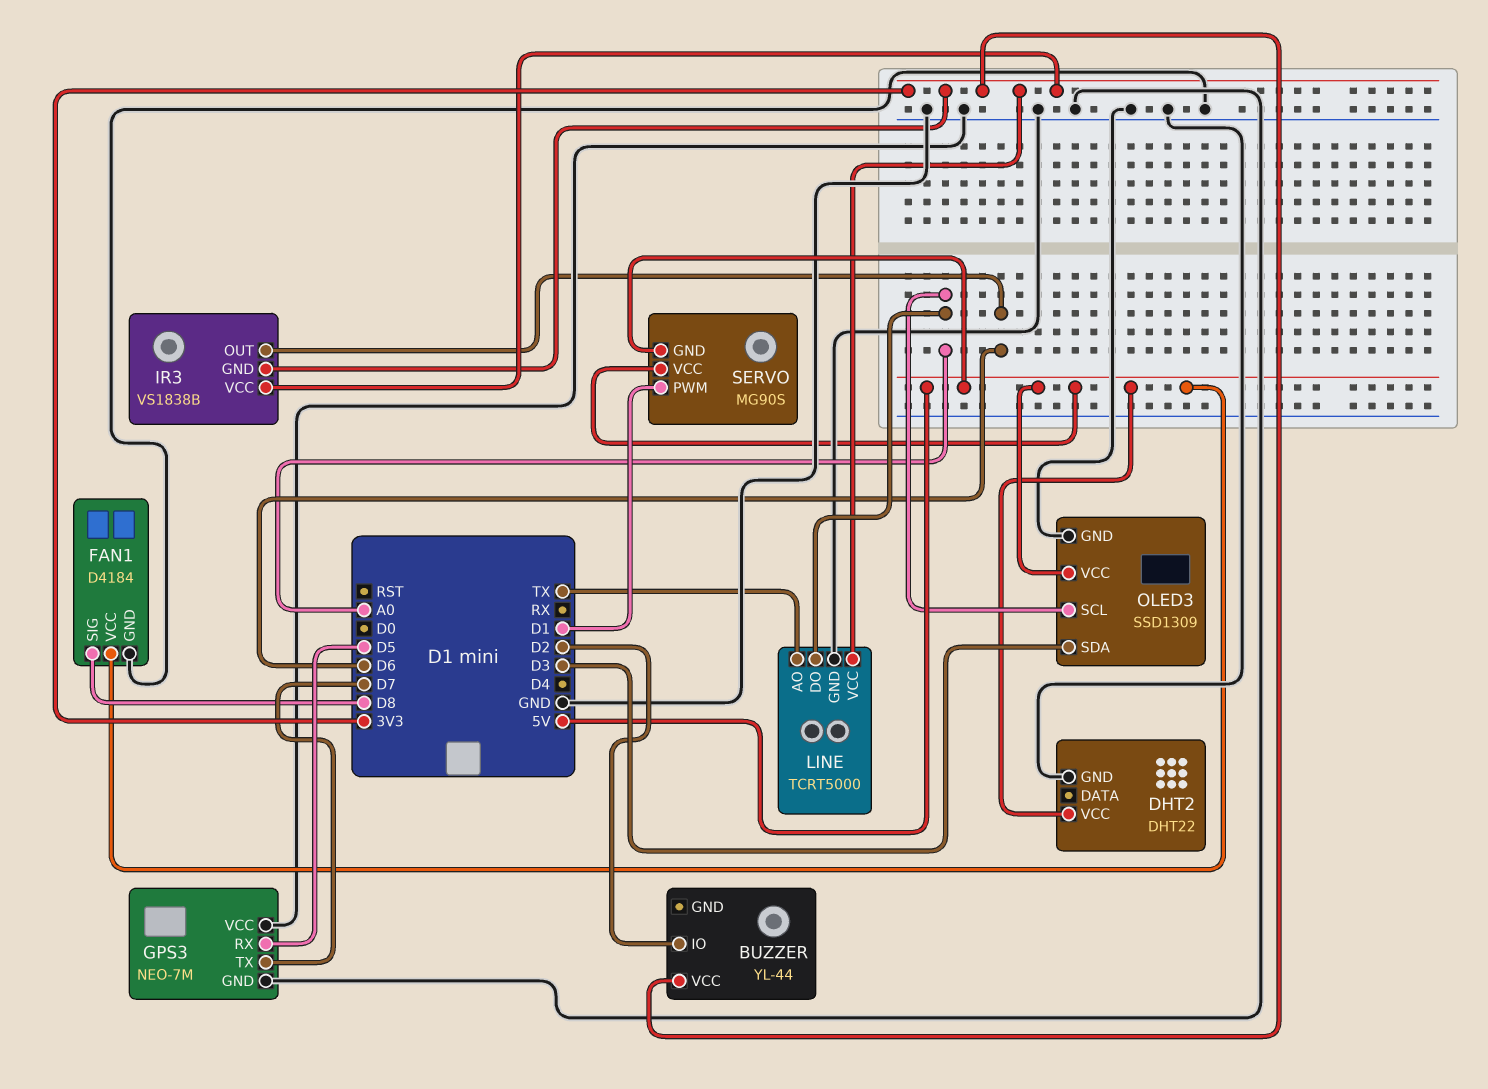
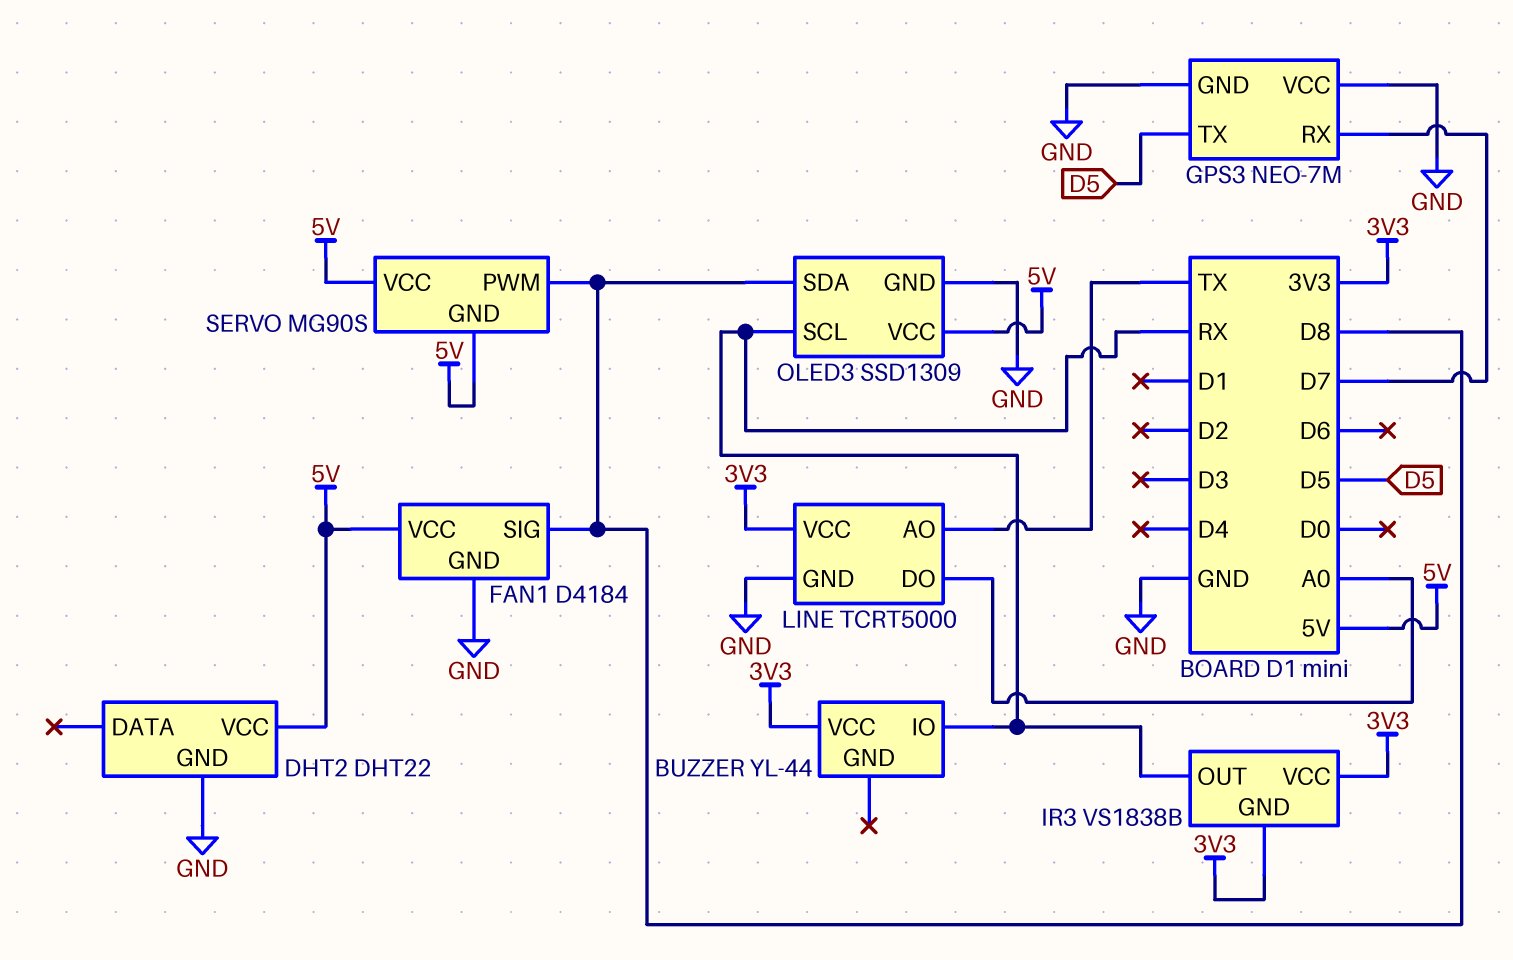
BUZZER pin IO: D2 -> RX
GPS3 pin RX: D5 -> D7
GPS3 pin TX: D7 -> D5
IR3 pin OUT: D6 -> RX
OLED3 pin SCL: A0 -> RX
OLED3 pin SDA: D3 -> D8
SERVO pin PWM: D1 -> D8

